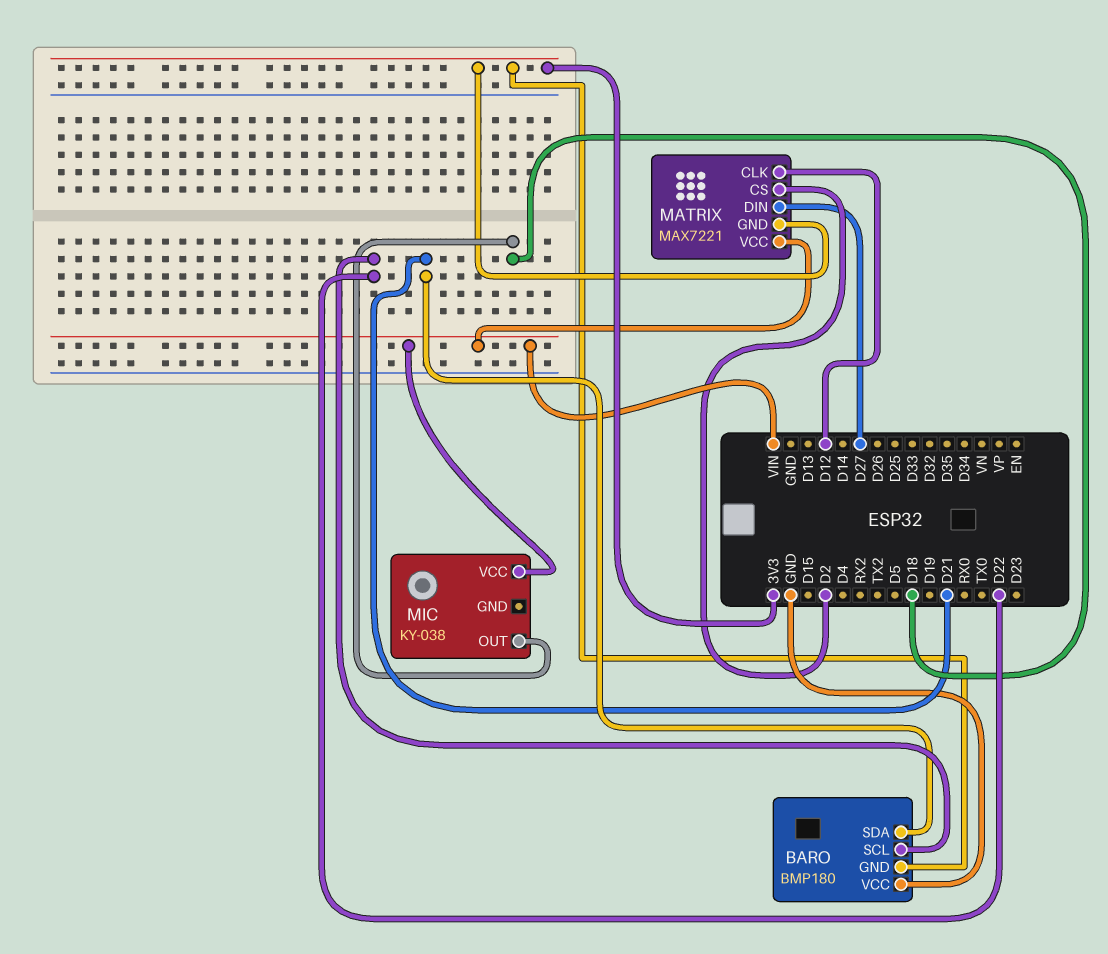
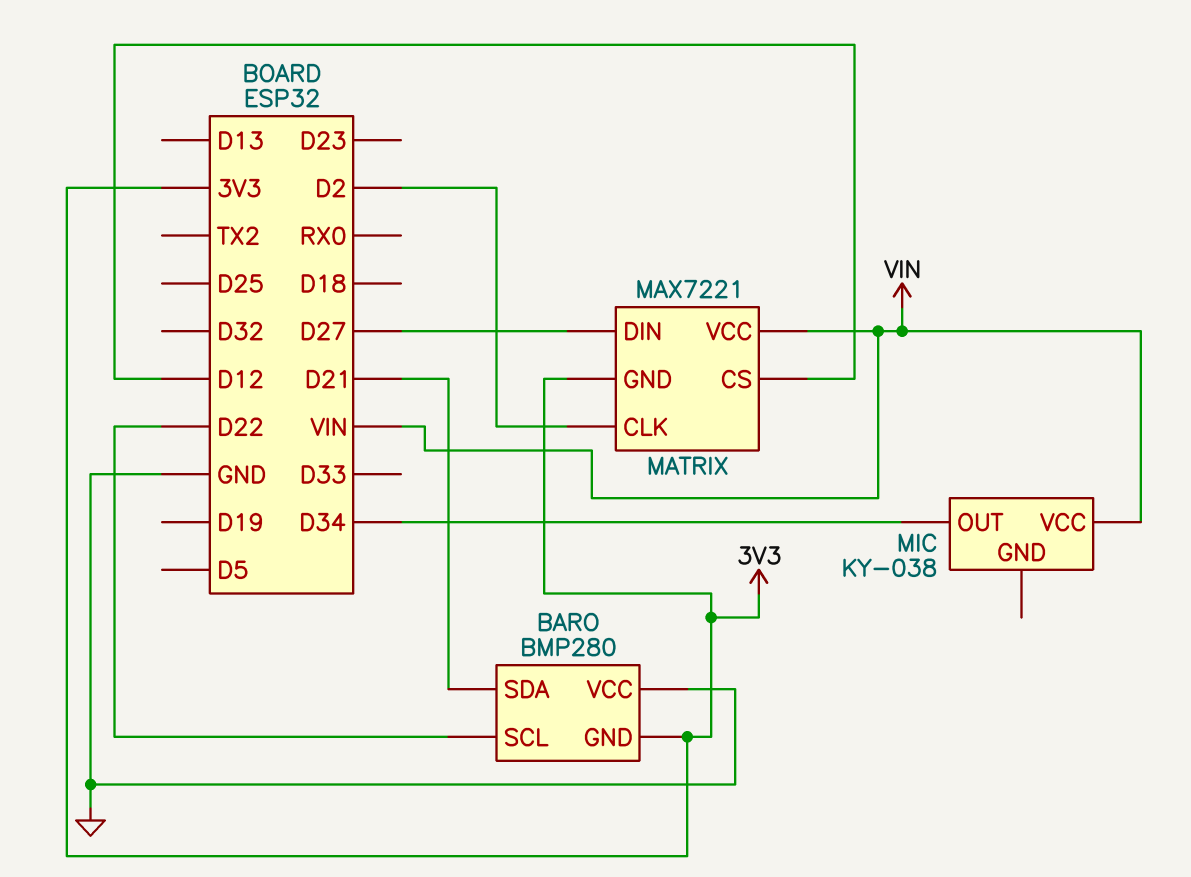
BARO: BMP180 -> BMP280
MATRIX pin CLK: D12 -> D2
MATRIX pin CS: D2 -> D12
MIC pin OUT: D18 -> D34

